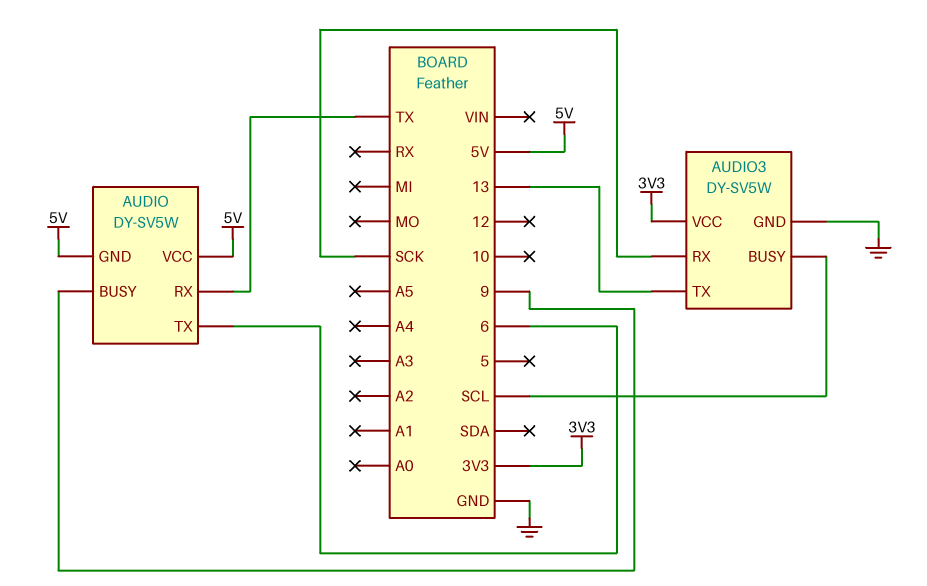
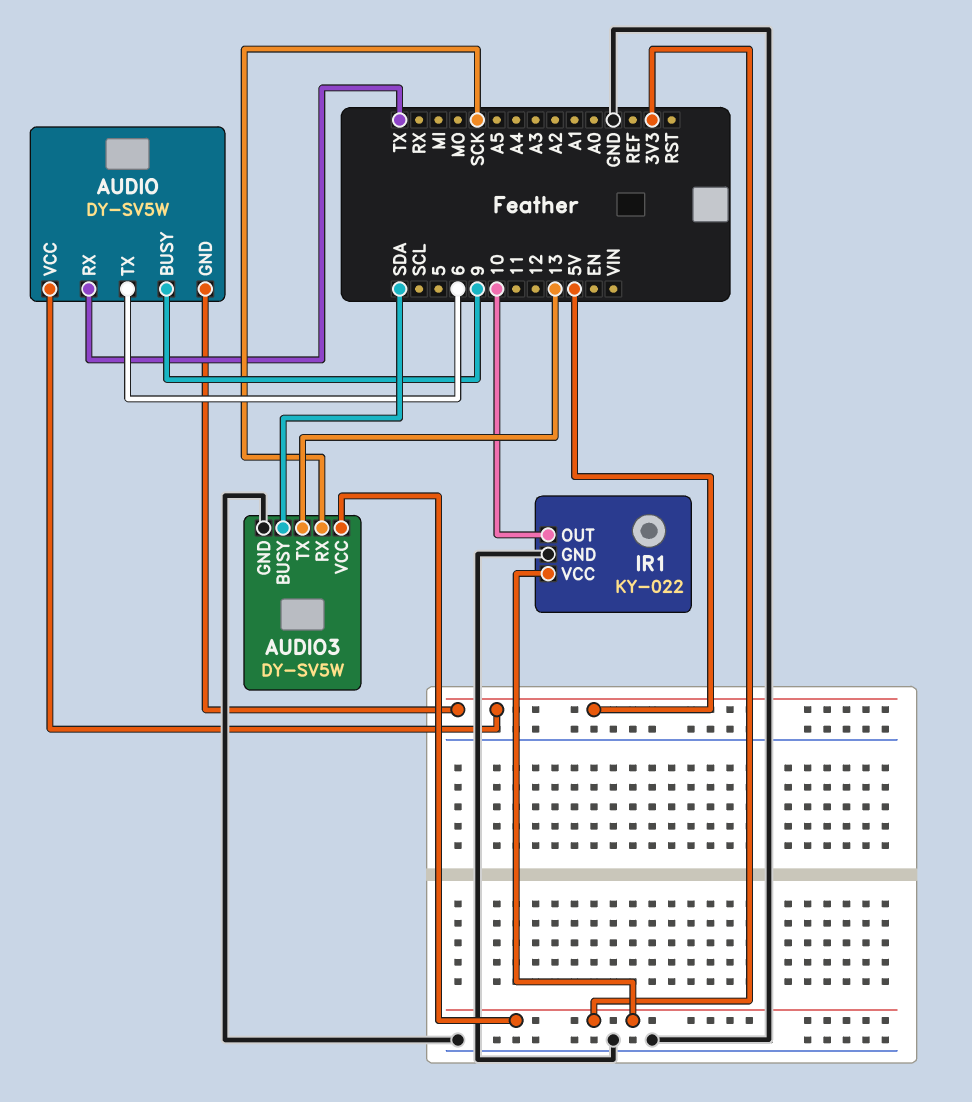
AUDIO3 pin BUSY: SCL -> SDA
IR1: none -> KY-022
IR1 pin GND: none -> GND
IR1 pin OUT: none -> 10
IR1 pin VCC: none -> 3V3

